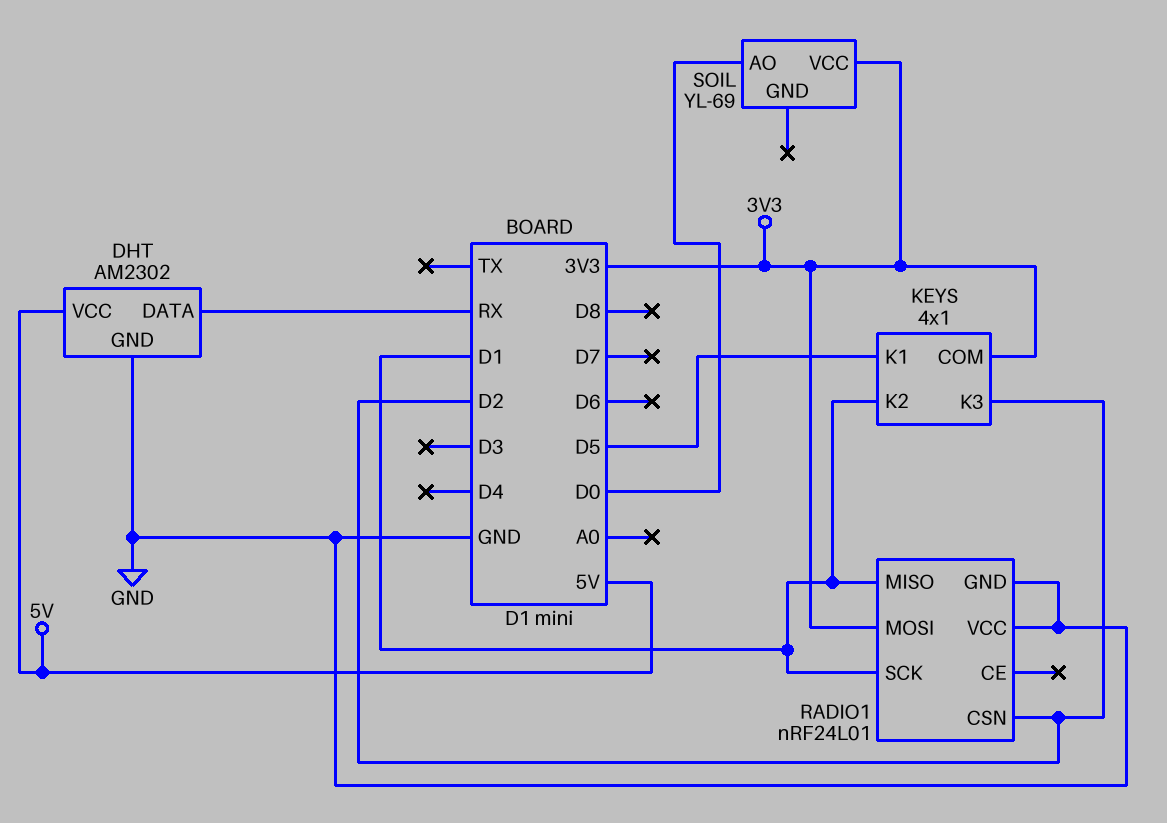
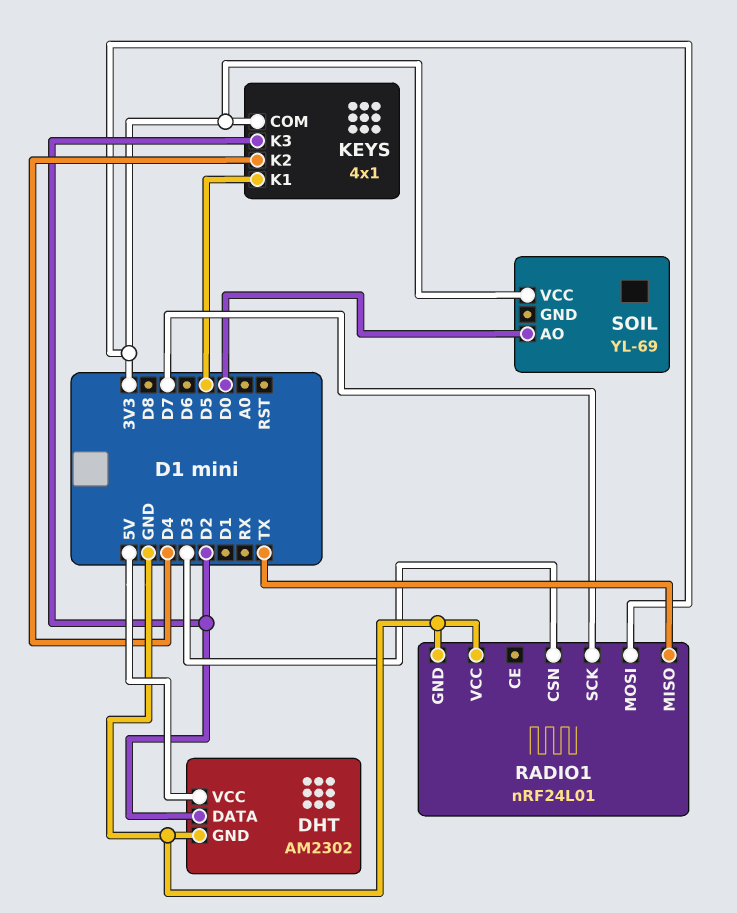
DHT pin DATA: RX -> D2
KEYS pin K2: D1 -> D4
RADIO1 pin CSN: D2 -> D3
RADIO1 pin MISO: D1 -> TX
RADIO1 pin SCK: D1 -> D7

